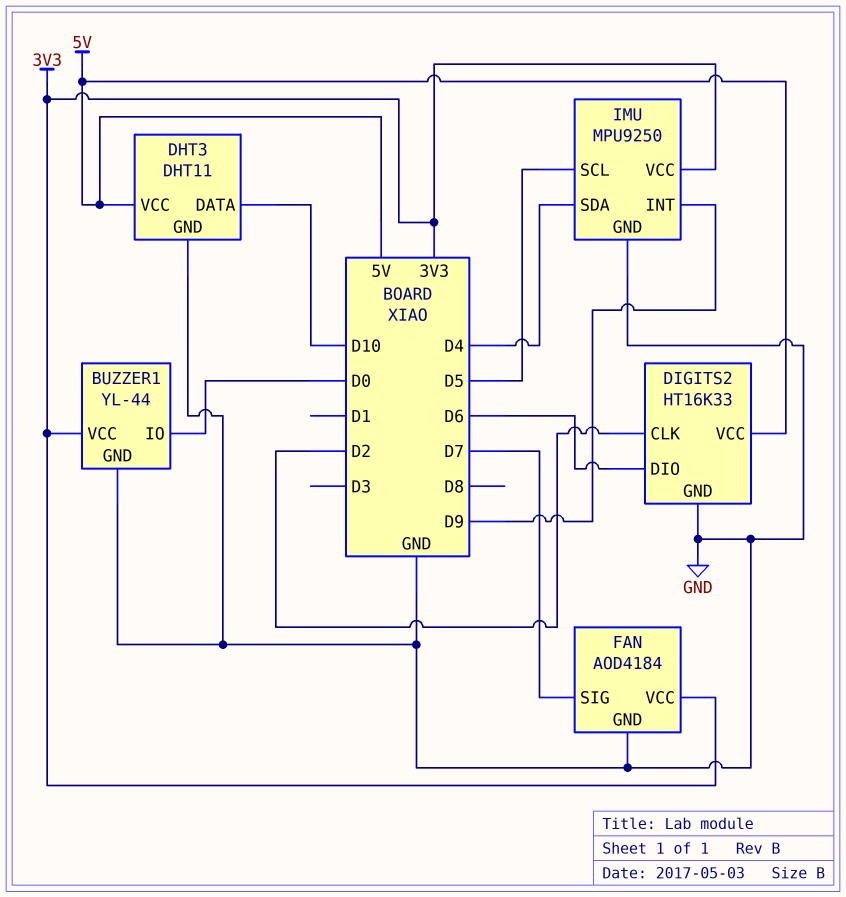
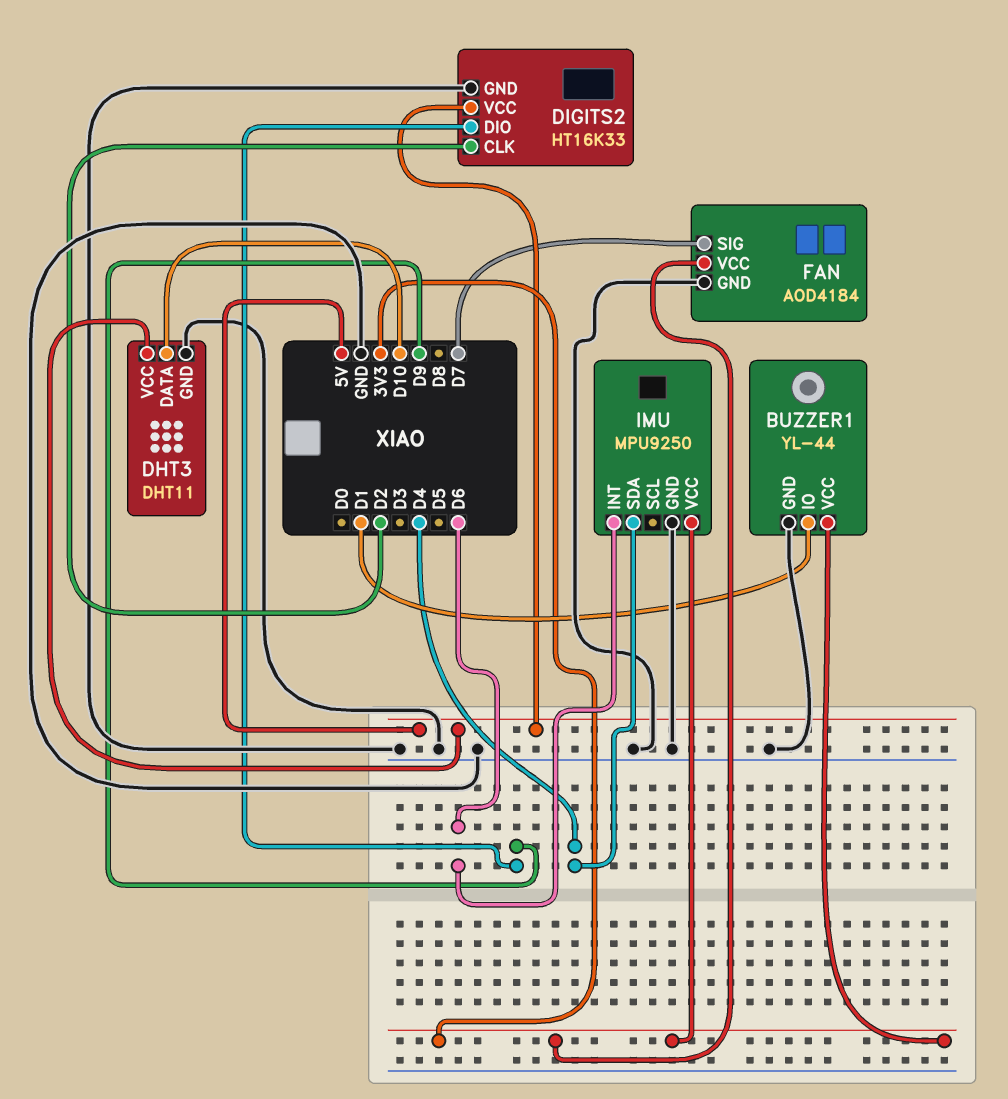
BUZZER1 pin IO: D0 -> D1
DIGITS2 pin DIO: D6 -> D9
IMU pin INT: D9 -> D6
IMU pin SCL: D5 -> none

